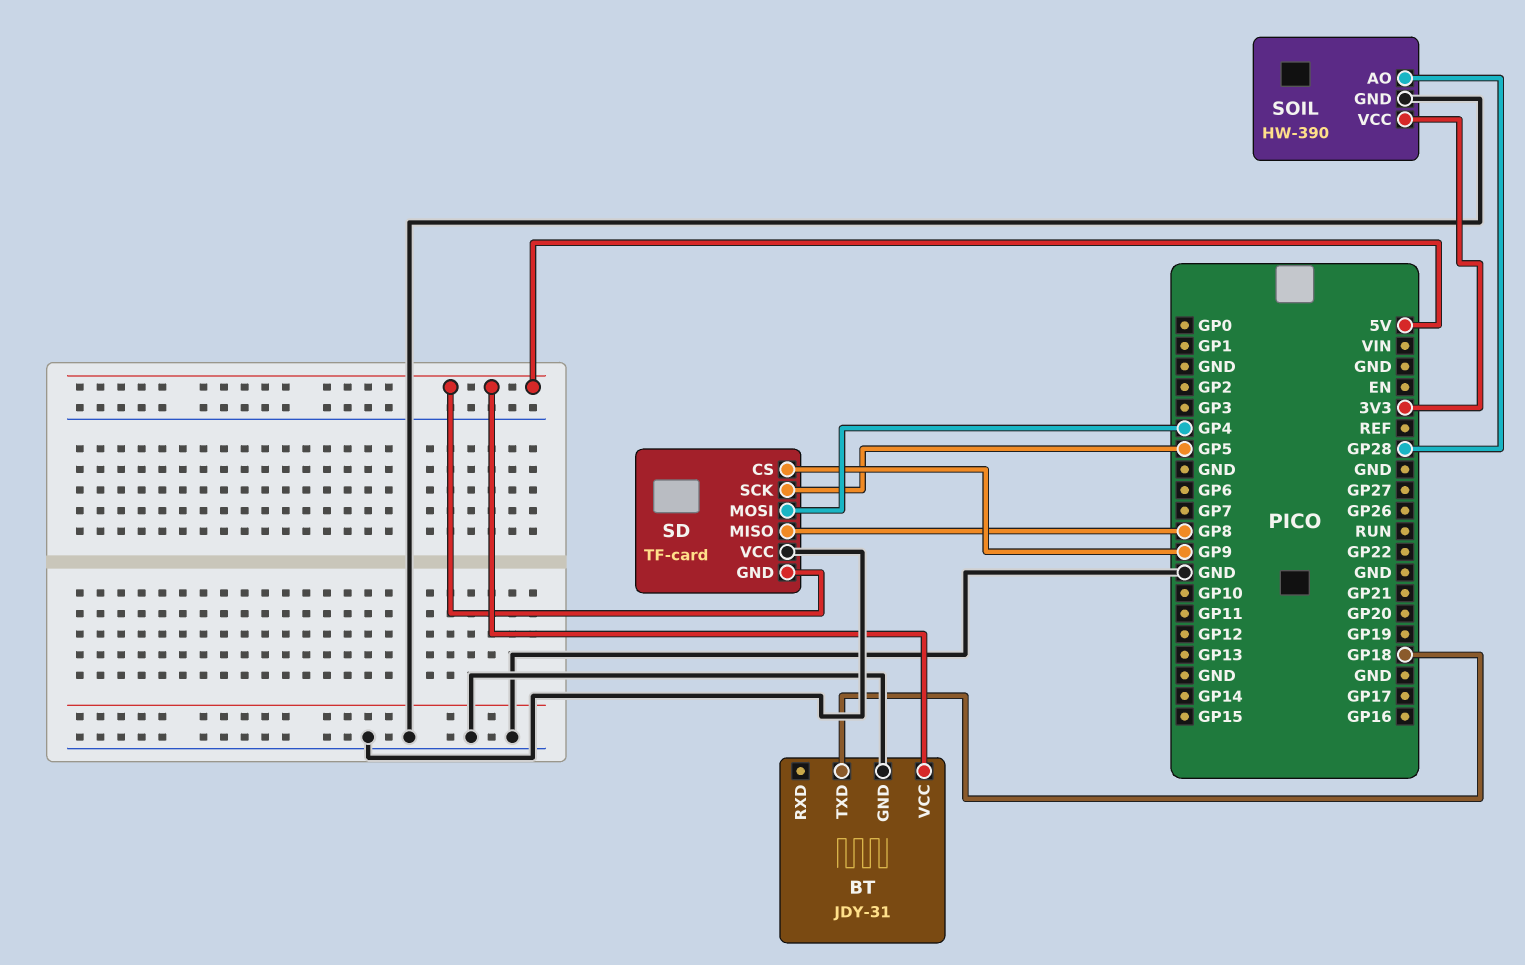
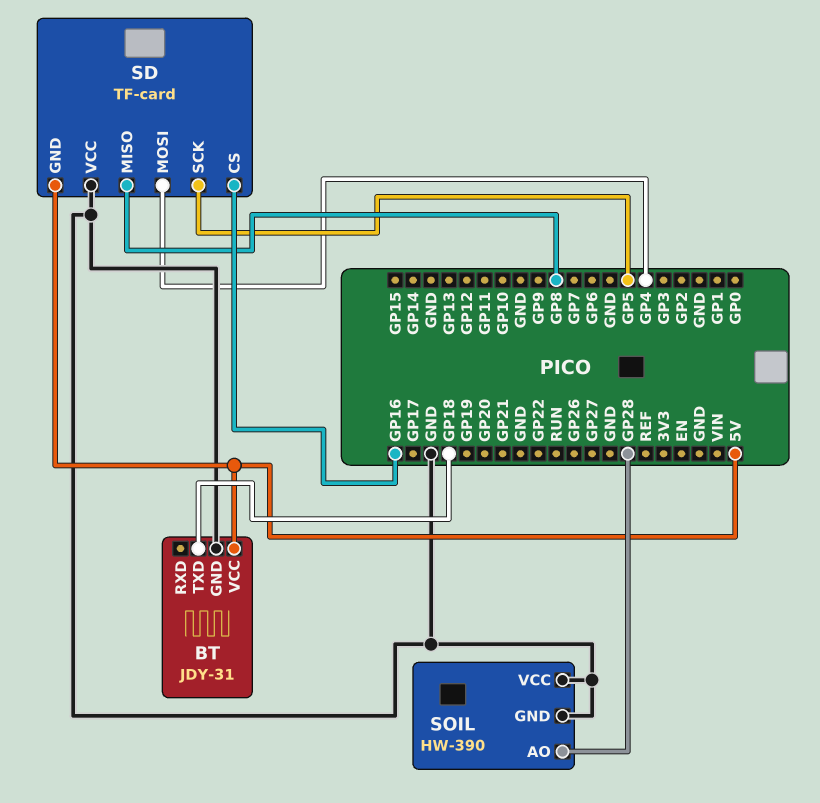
SD pin CS: GP9 -> GP16
SOIL pin VCC: 3V3 -> GND

